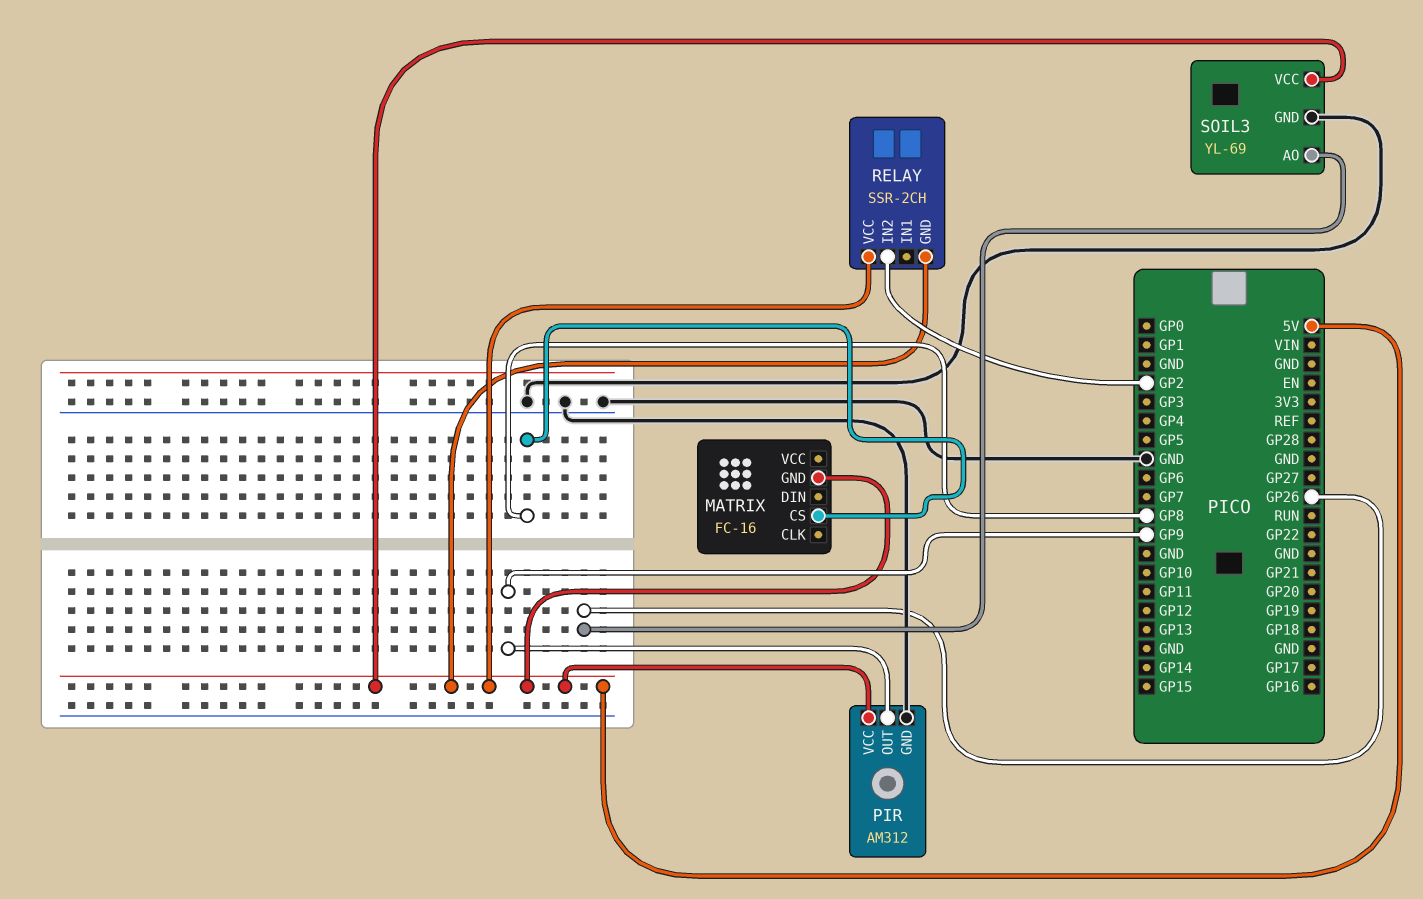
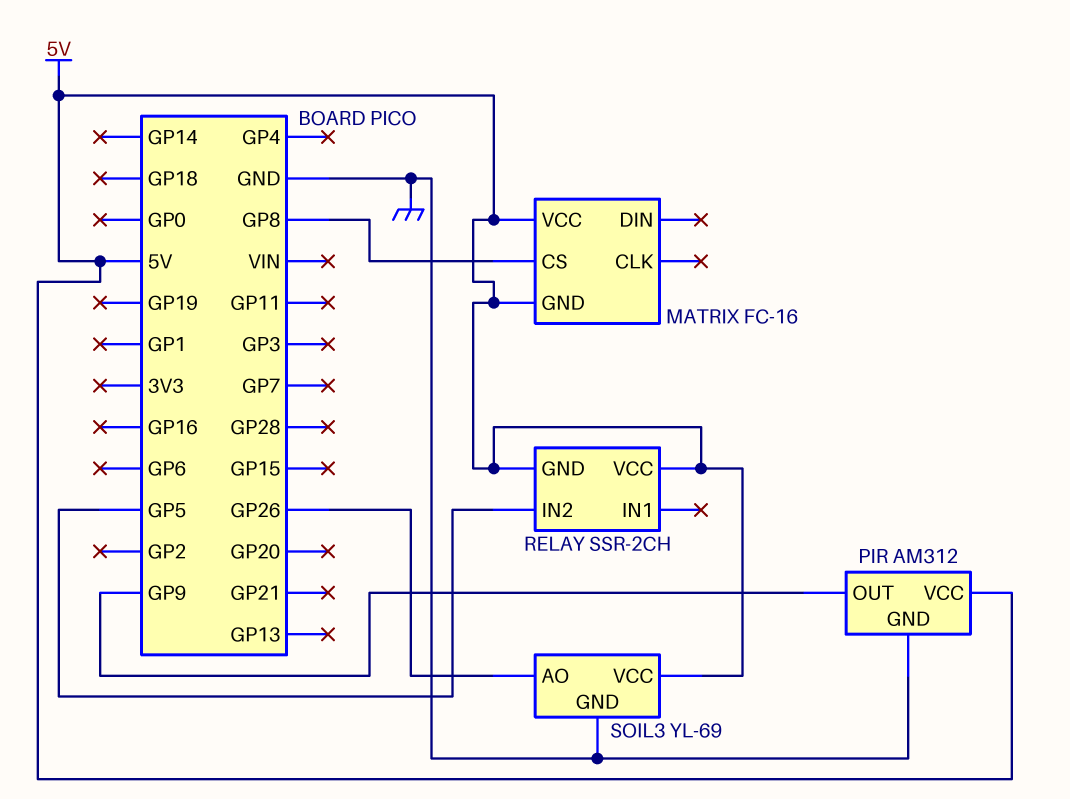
MATRIX pin VCC: none -> 5V
RELAY pin IN2: GP2 -> GP5

